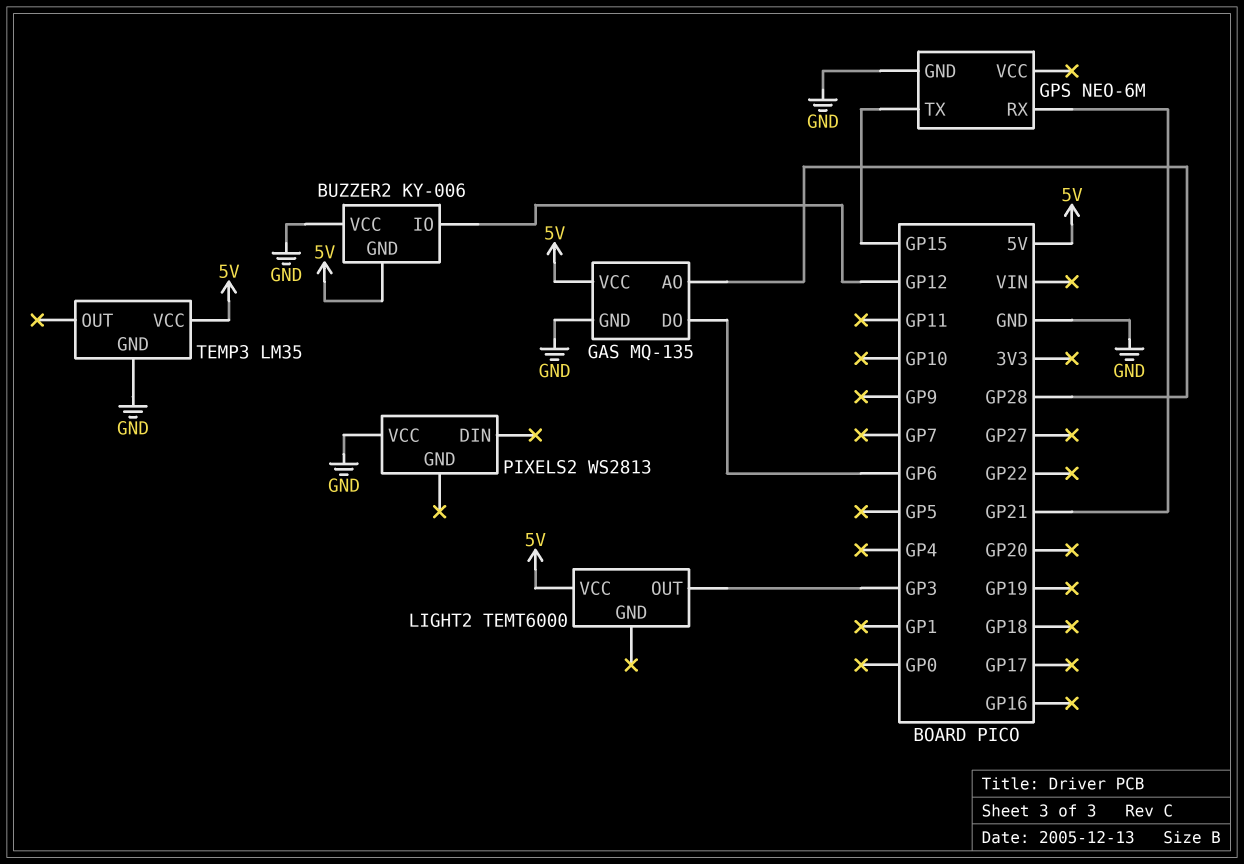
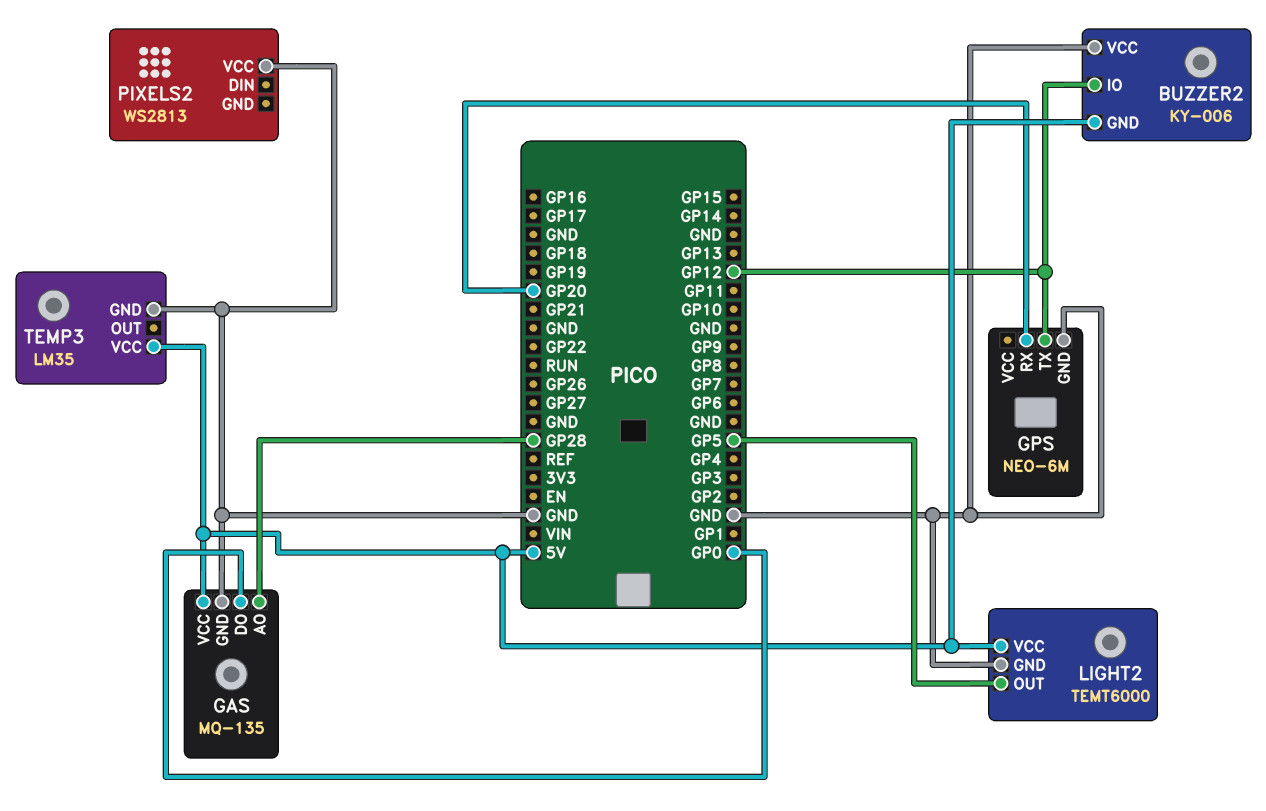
GAS pin DO: GP6 -> GP0
GPS pin RX: GP21 -> GP20
GPS pin TX: GP15 -> GP12
LIGHT2 pin GND: none -> GND
LIGHT2 pin OUT: GP3 -> GP5

